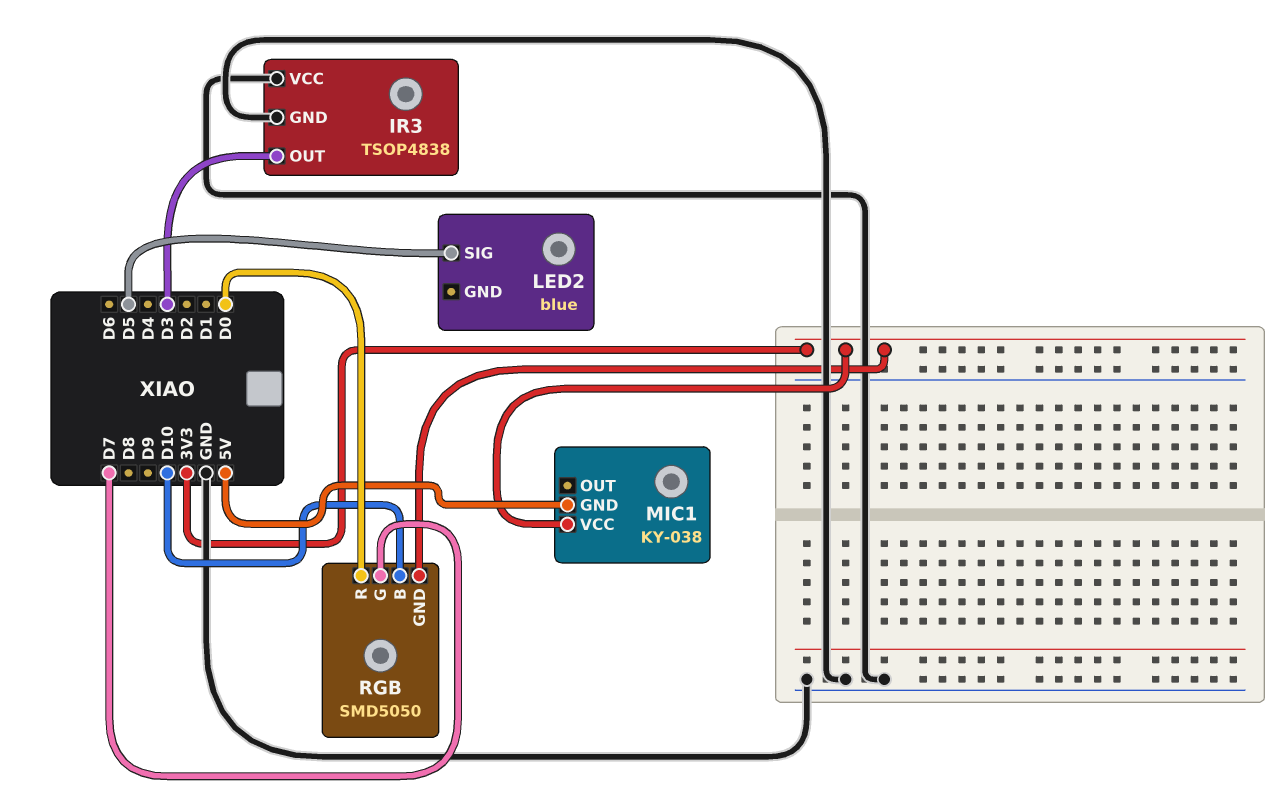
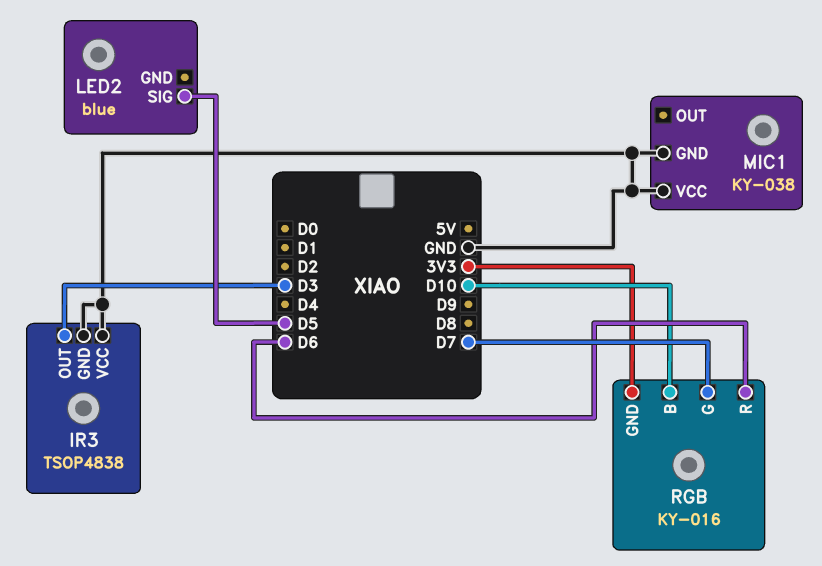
MIC1 pin GND: 5V -> GND
MIC1 pin VCC: 3V3 -> GND
RGB: SMD5050 -> KY-016
RGB pin R: D0 -> D6

